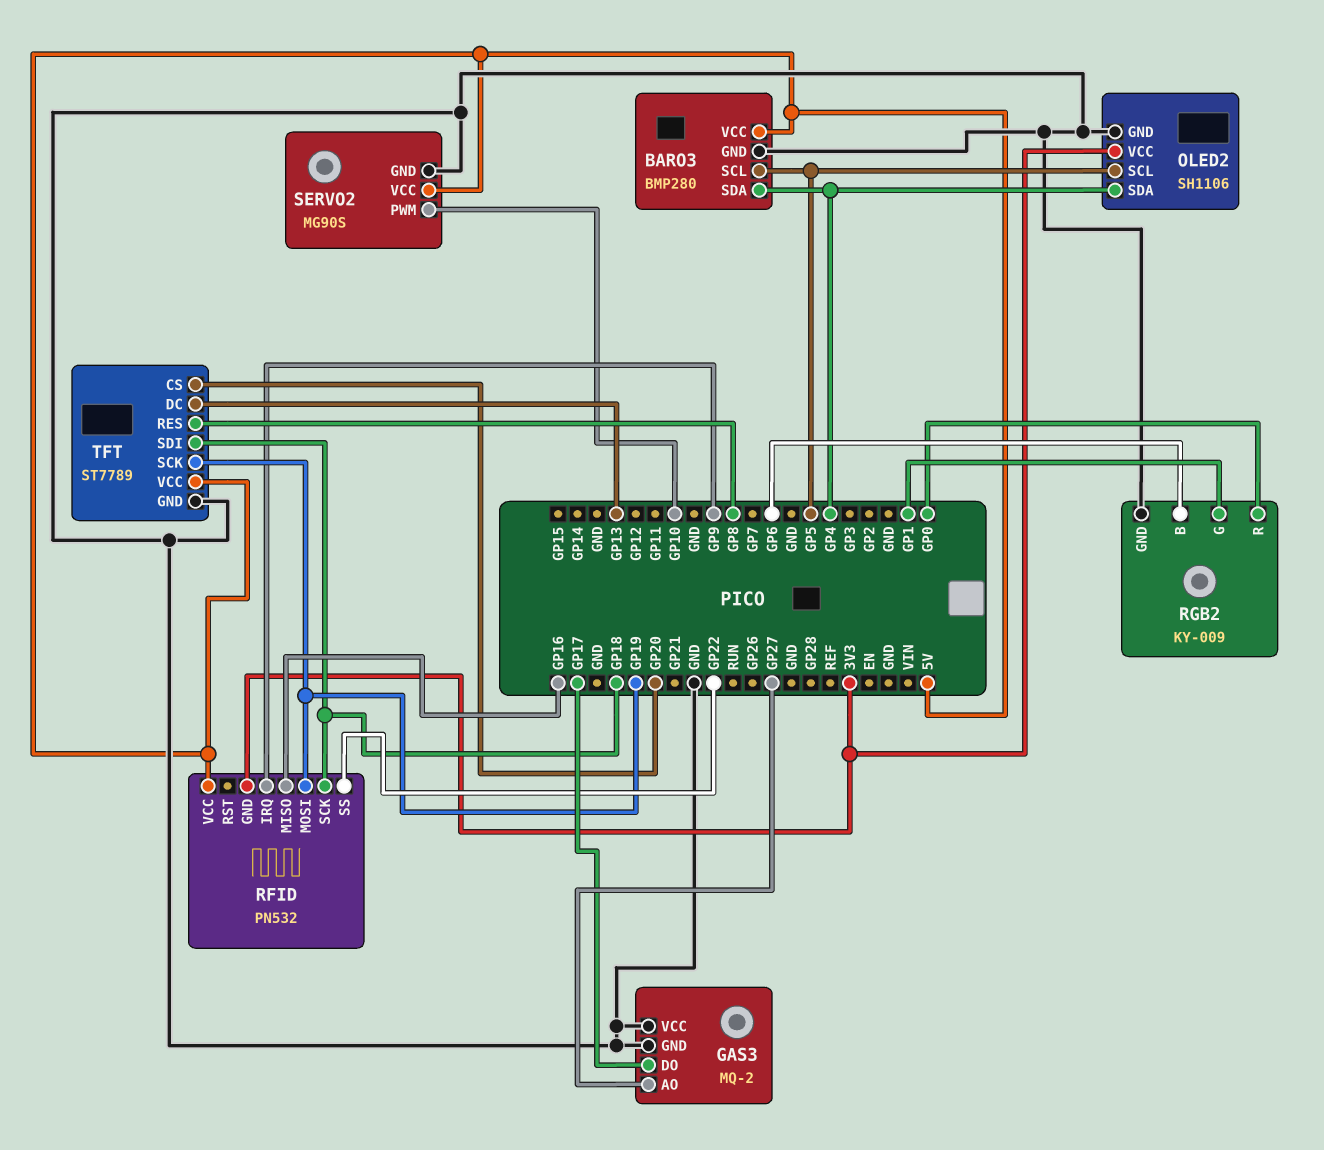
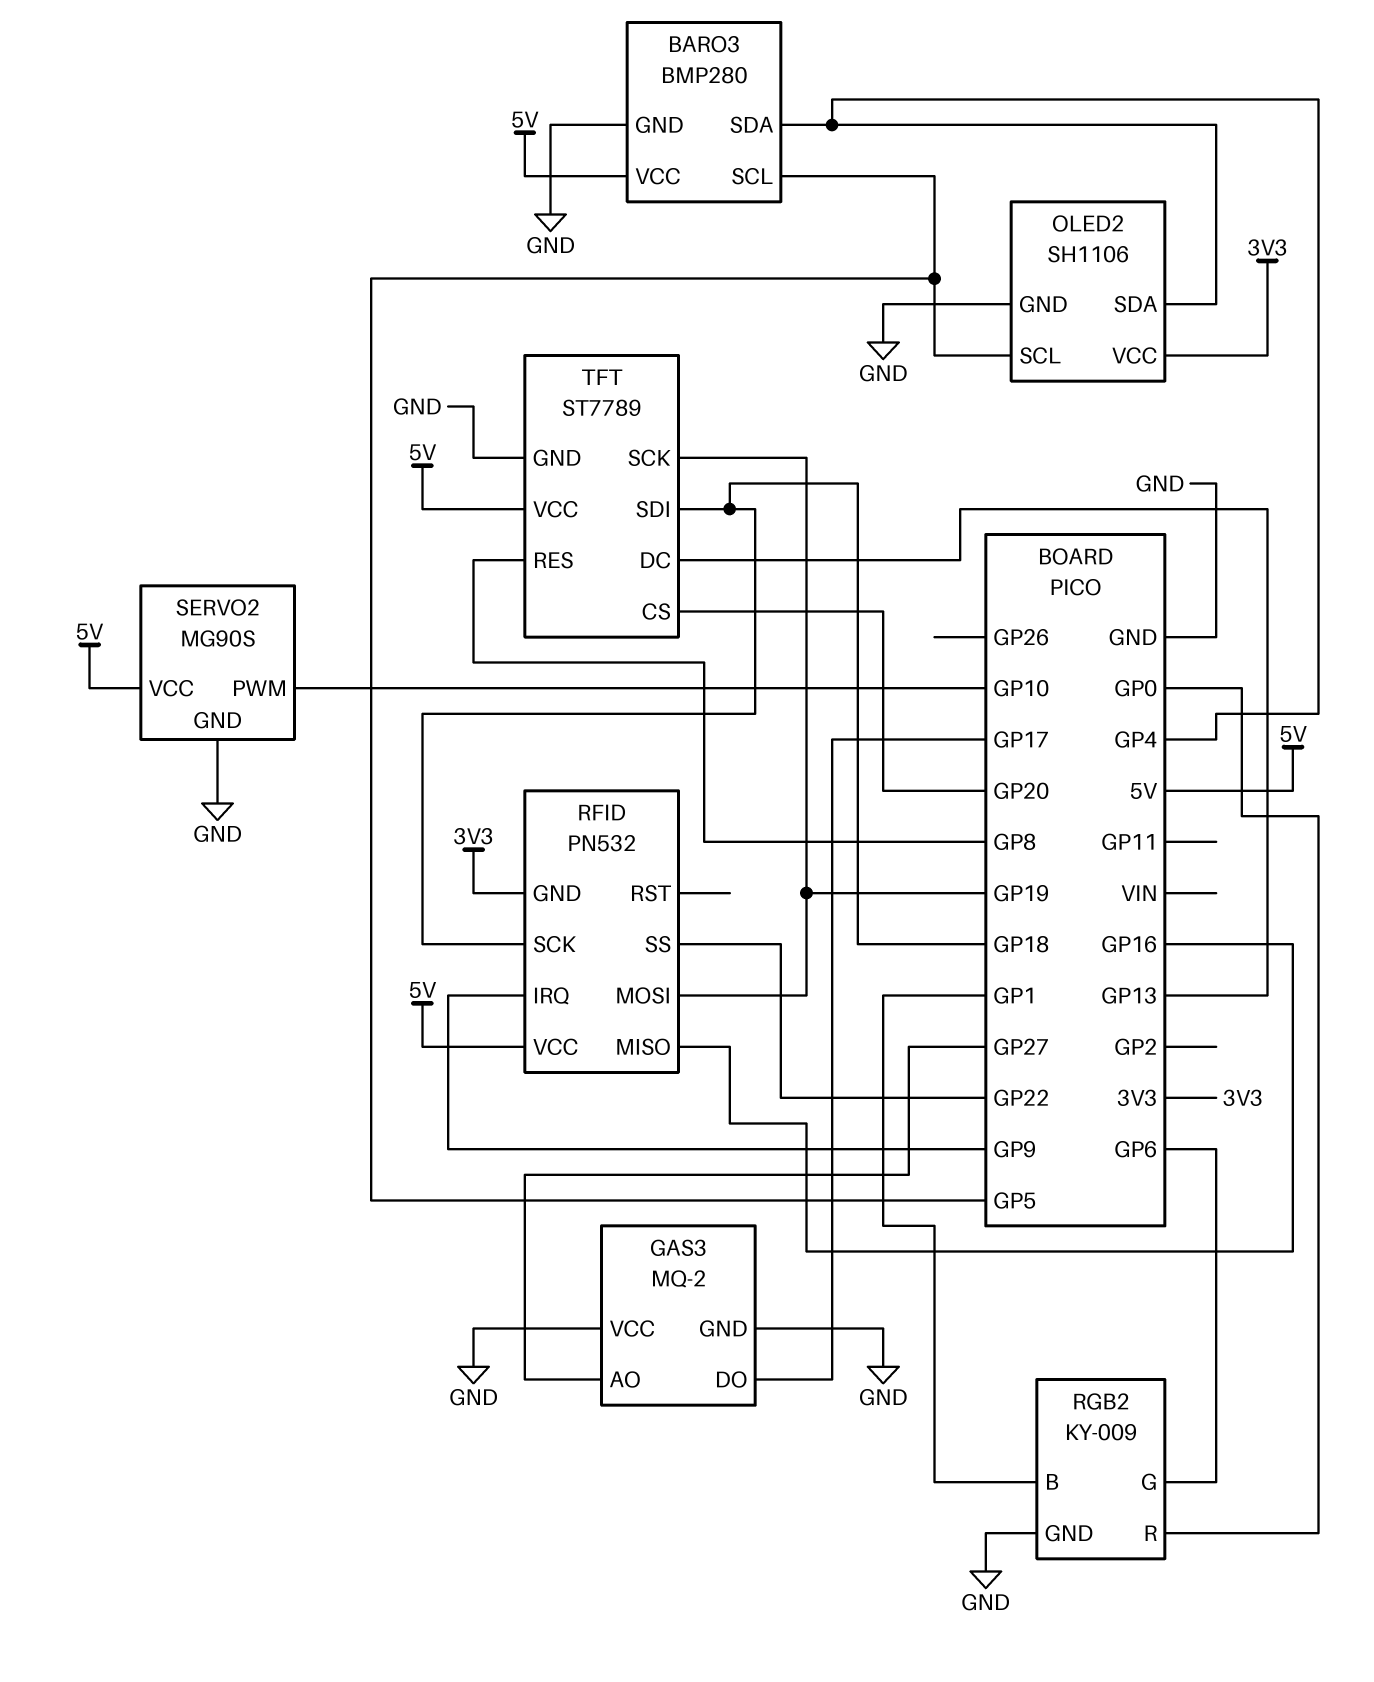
RGB2 pin B: GP6 -> GP1
RGB2 pin G: GP1 -> GP6

